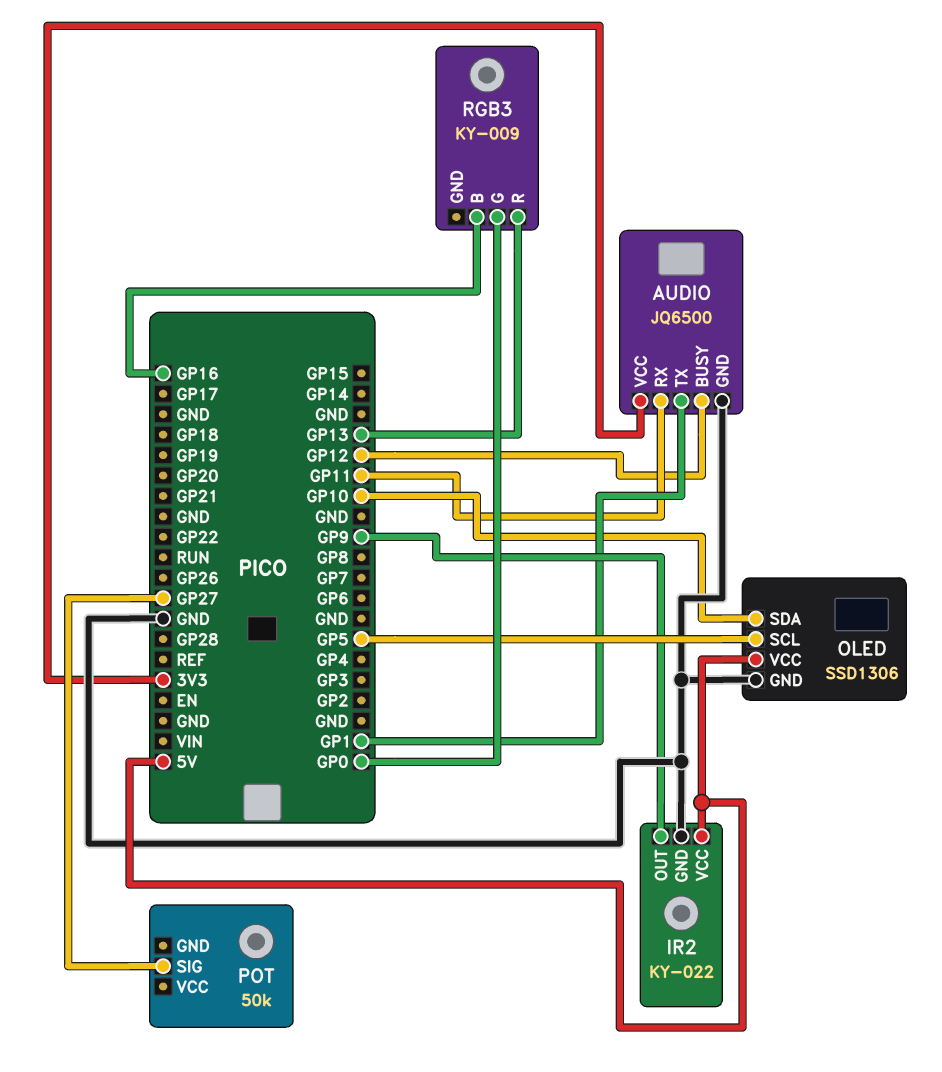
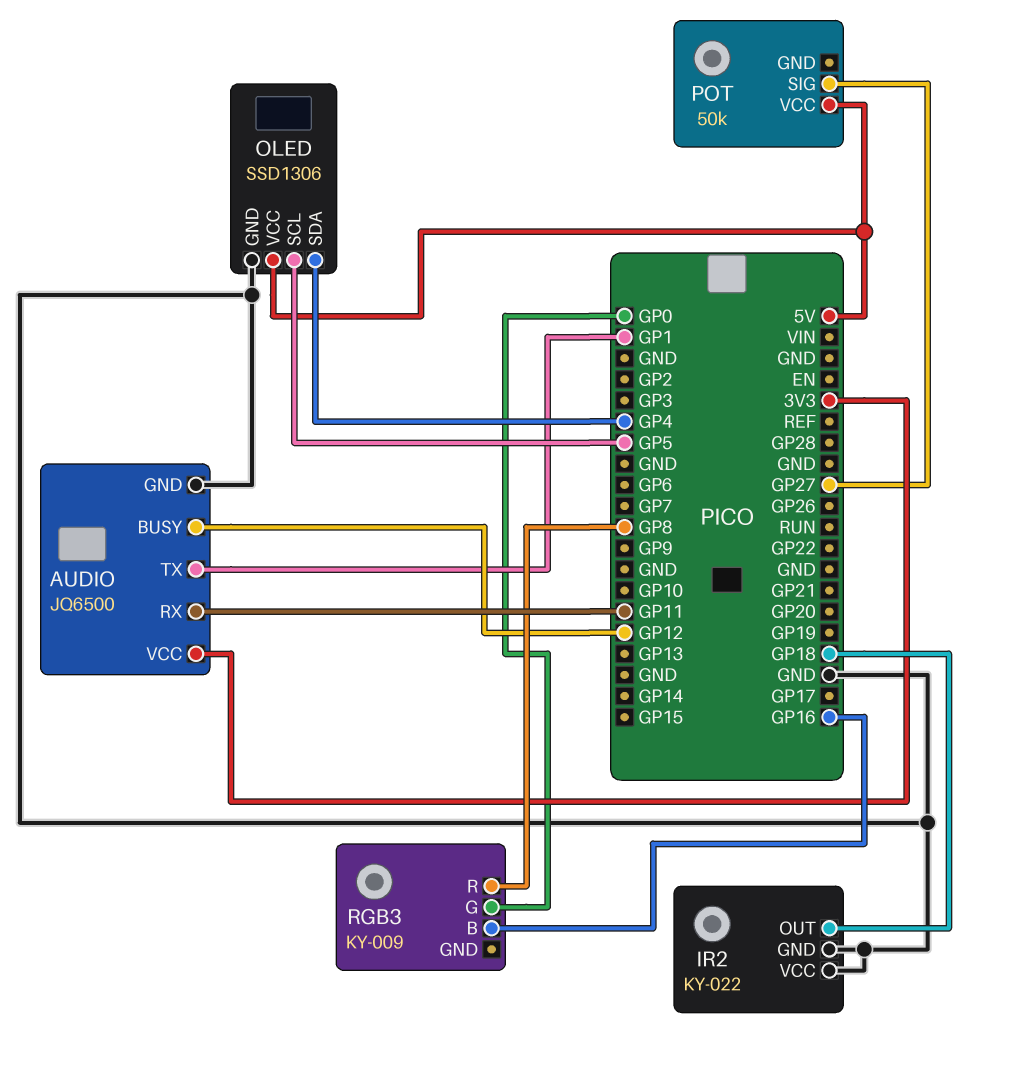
IR2 pin OUT: GP9 -> GP18
IR2 pin VCC: 5V -> GND
OLED pin SDA: GP10 -> GP4
POT pin VCC: none -> 5V
RGB3 pin R: GP13 -> GP8

